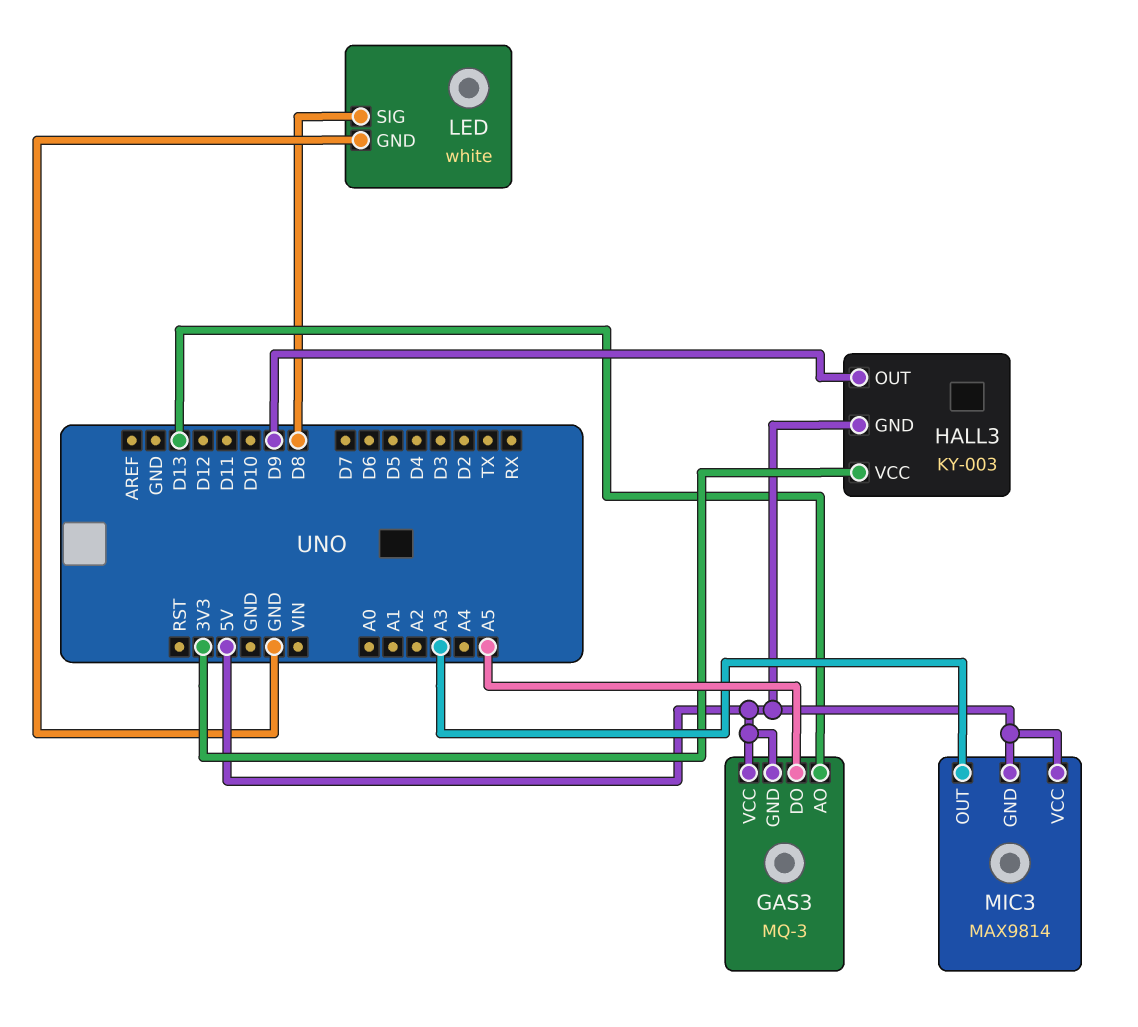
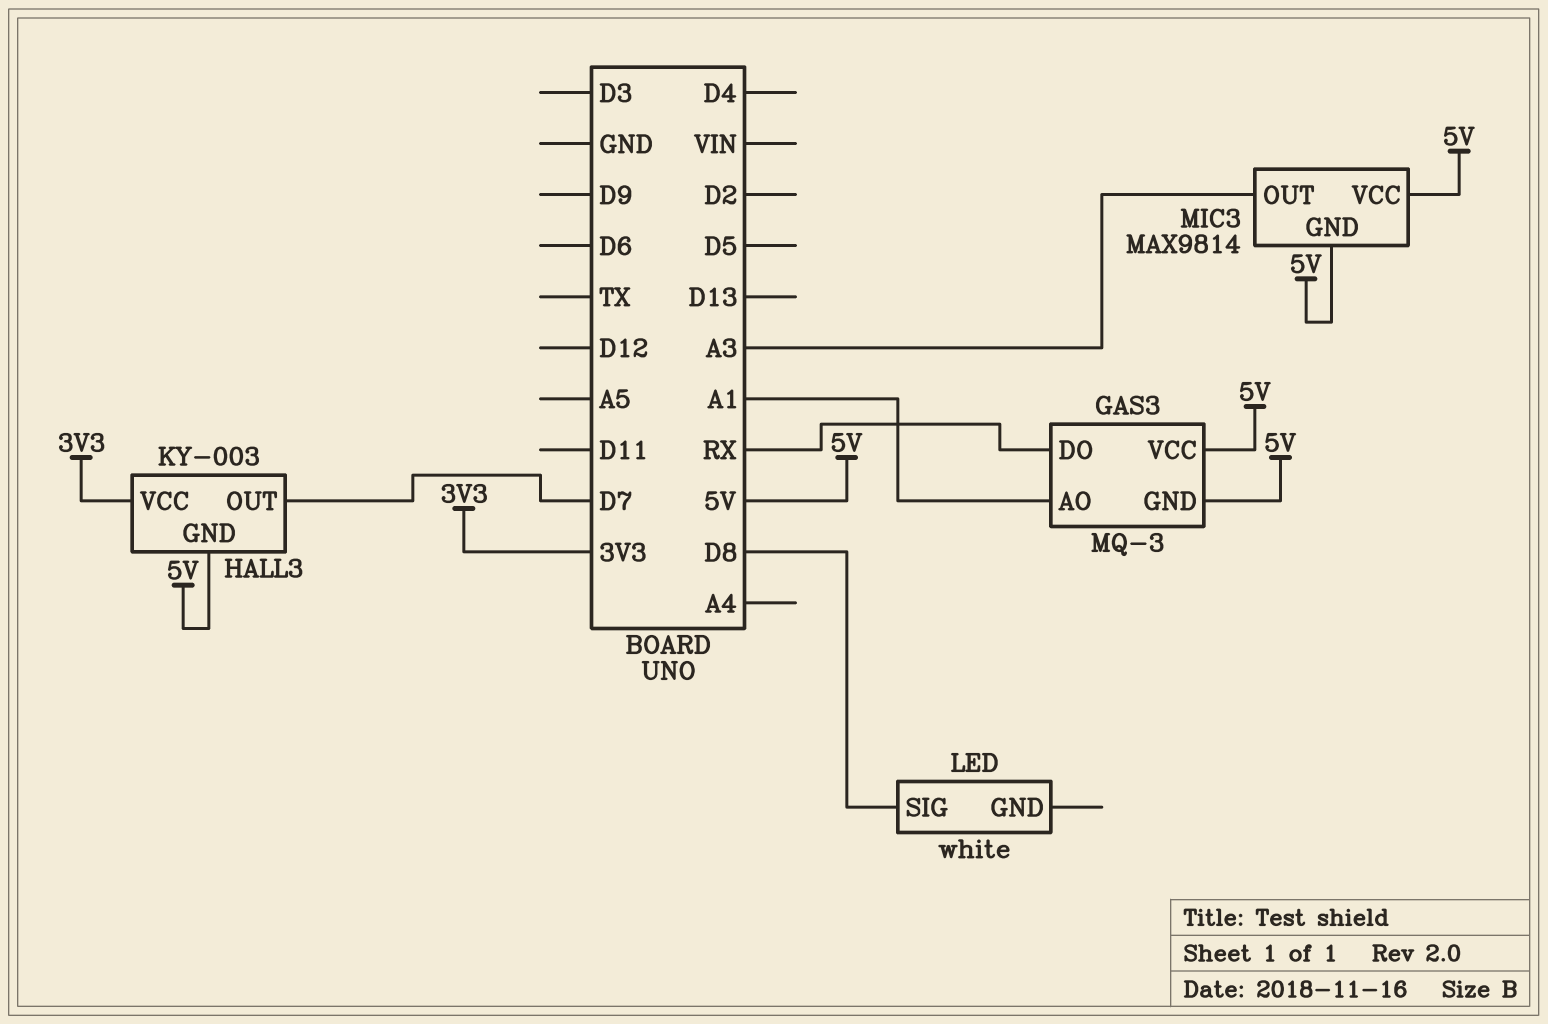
GAS3 pin AO: D13 -> A1
GAS3 pin DO: A5 -> RX
HALL3 pin OUT: D9 -> D7
LED pin GND: GND -> none

